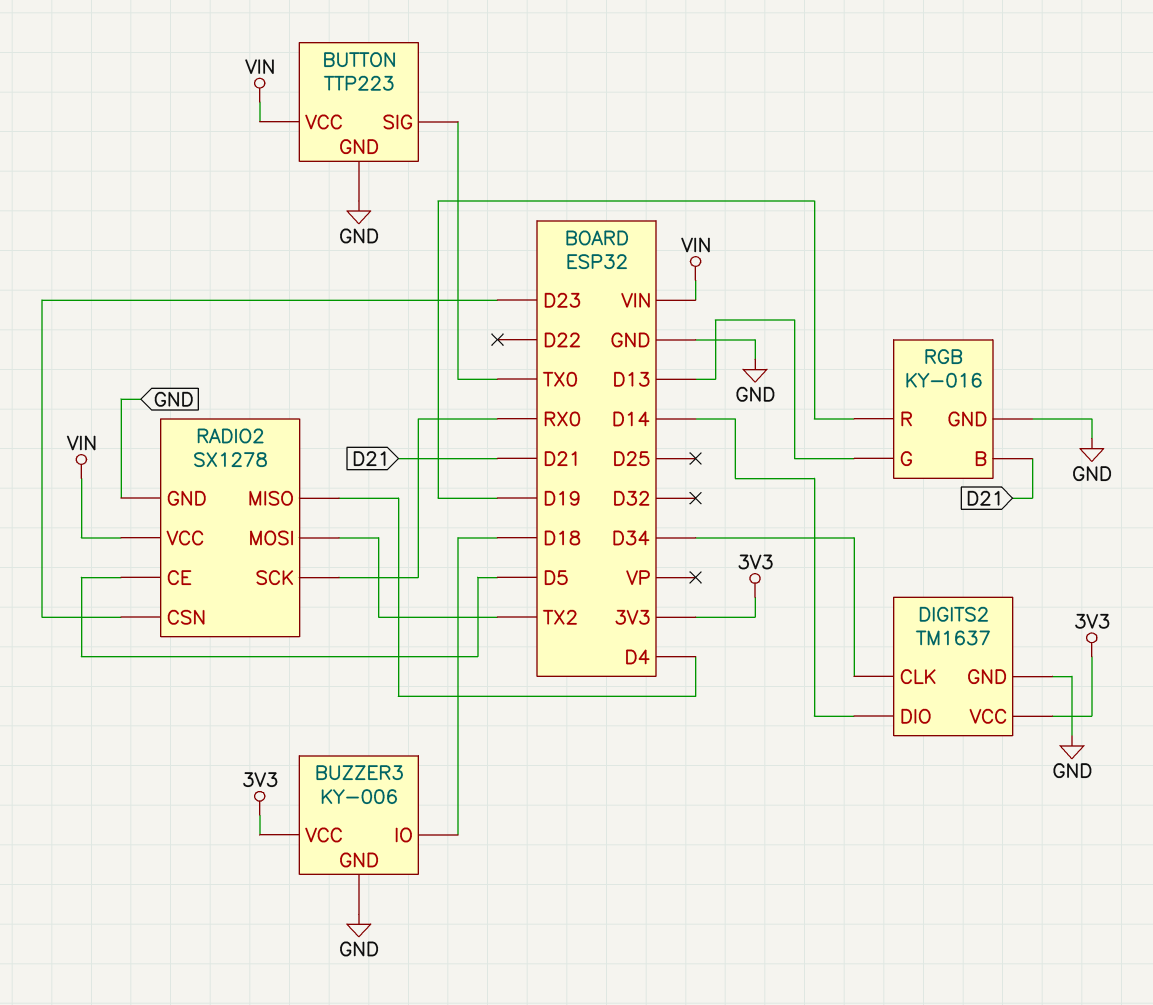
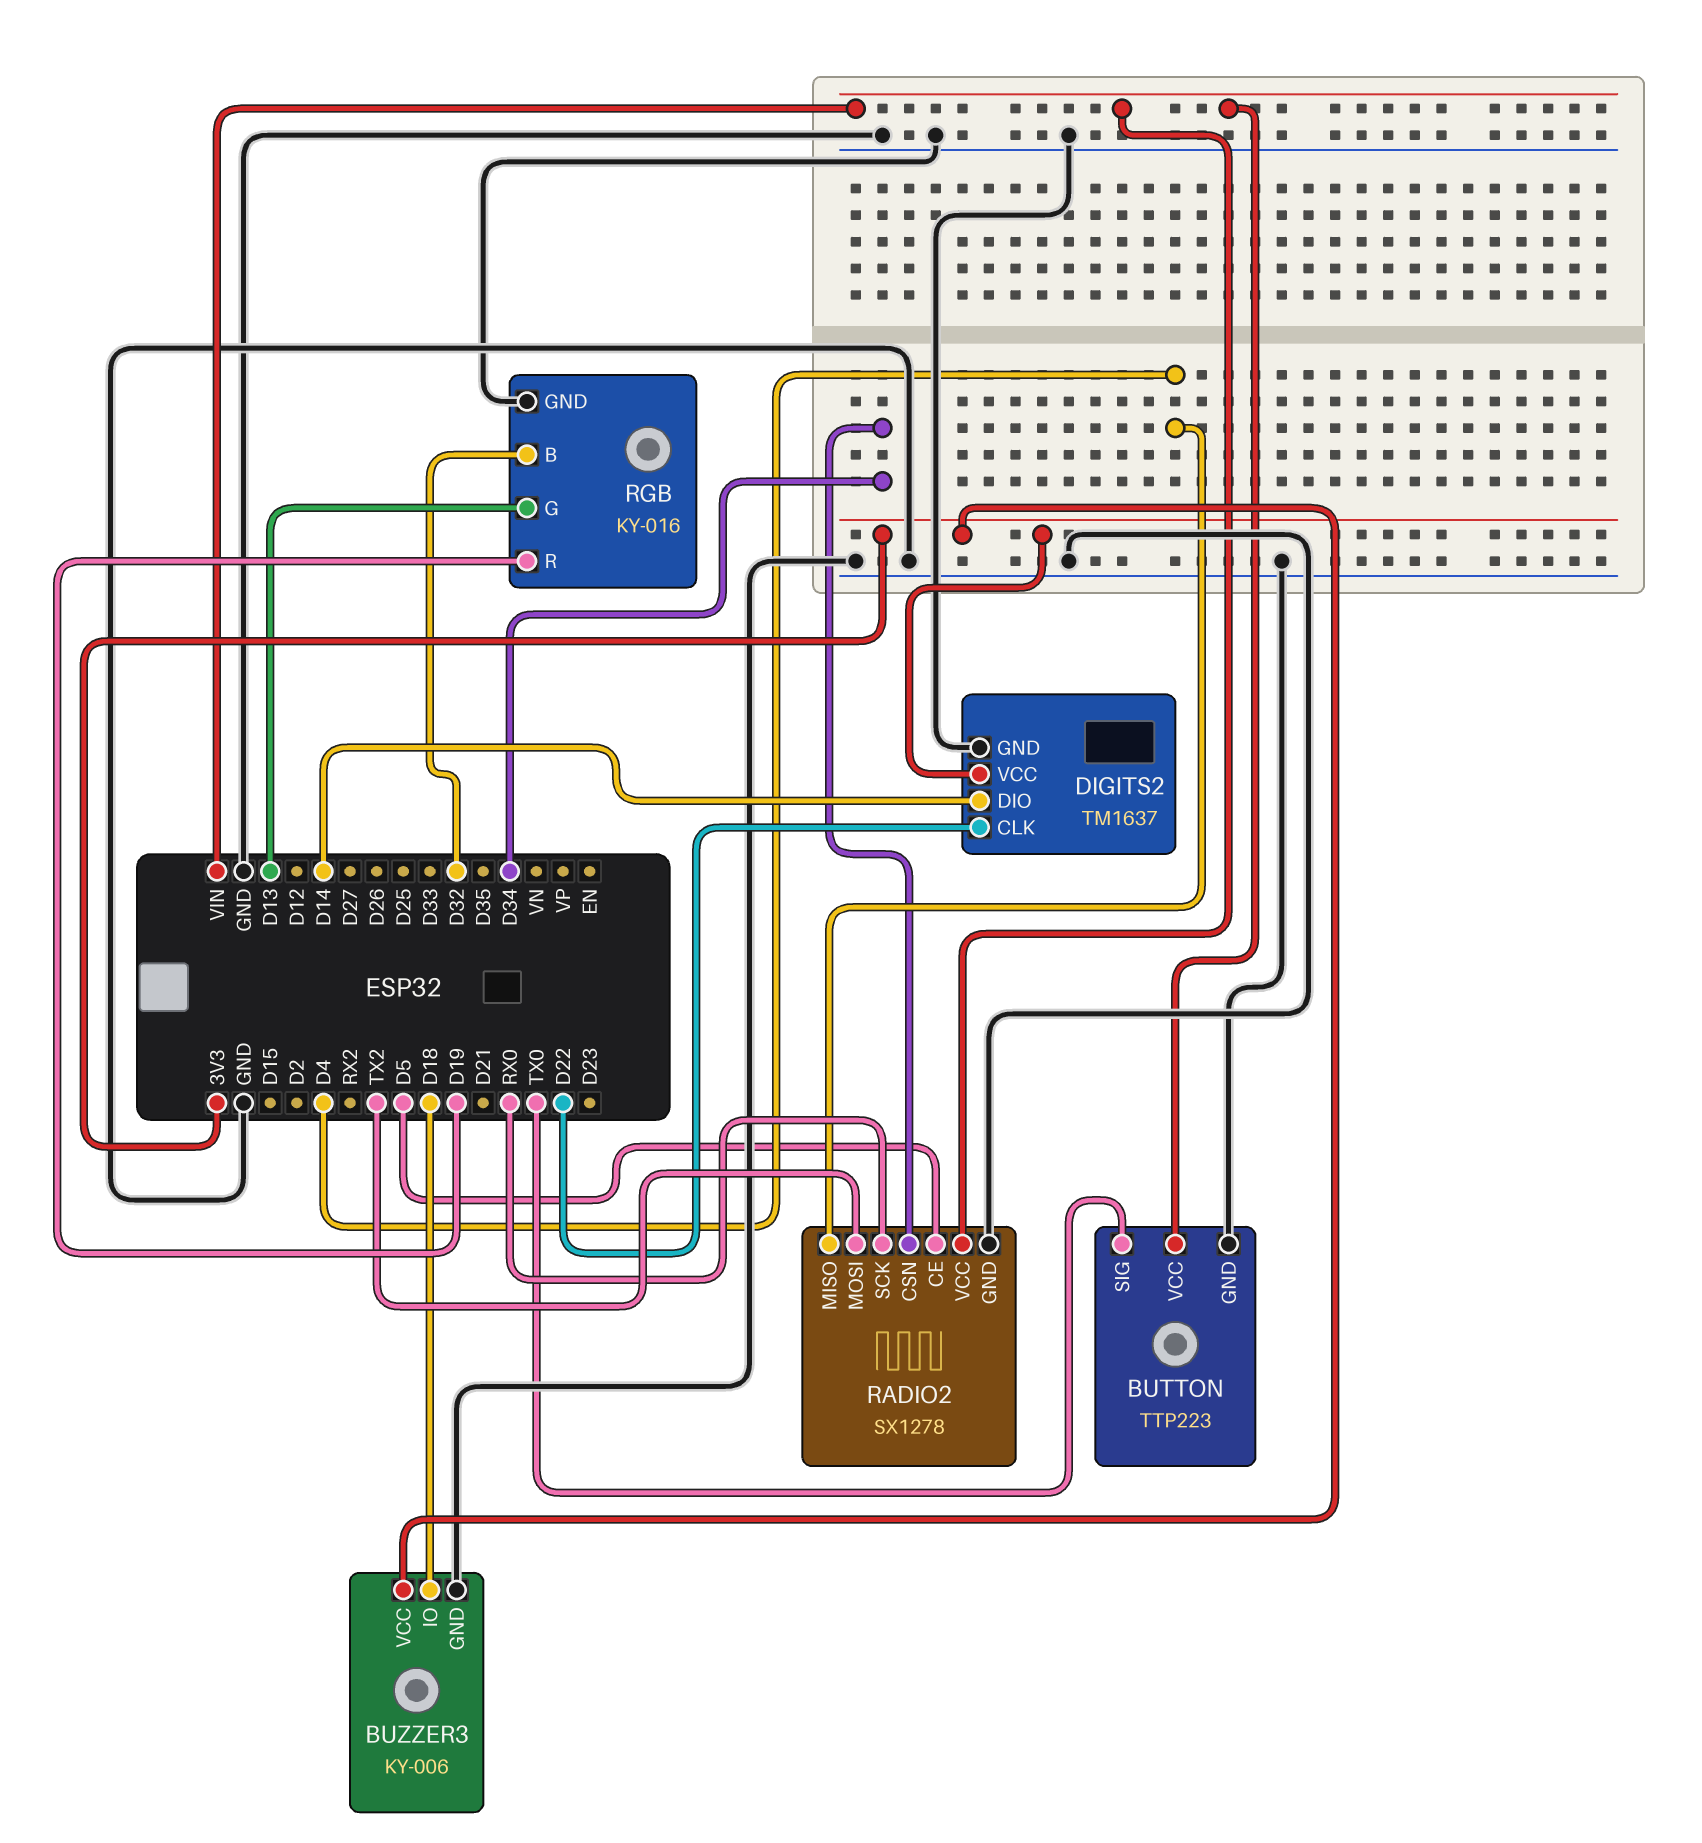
DIGITS2 pin CLK: D34 -> D22
RADIO2 pin CSN: D23 -> D34
RGB pin B: D21 -> D32

